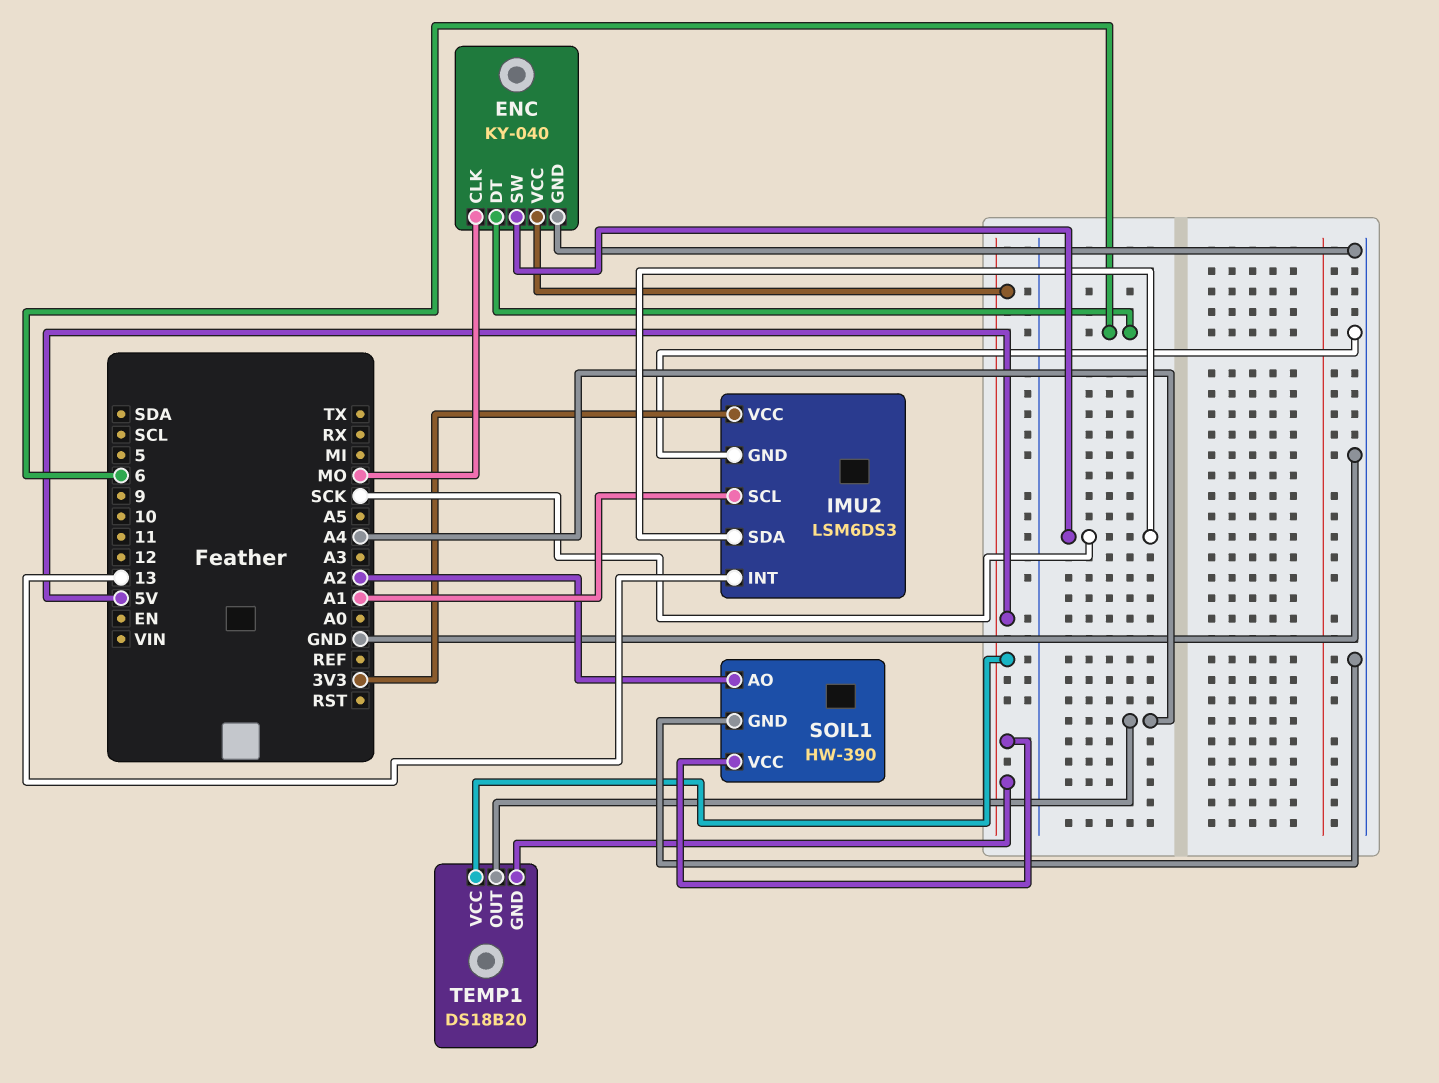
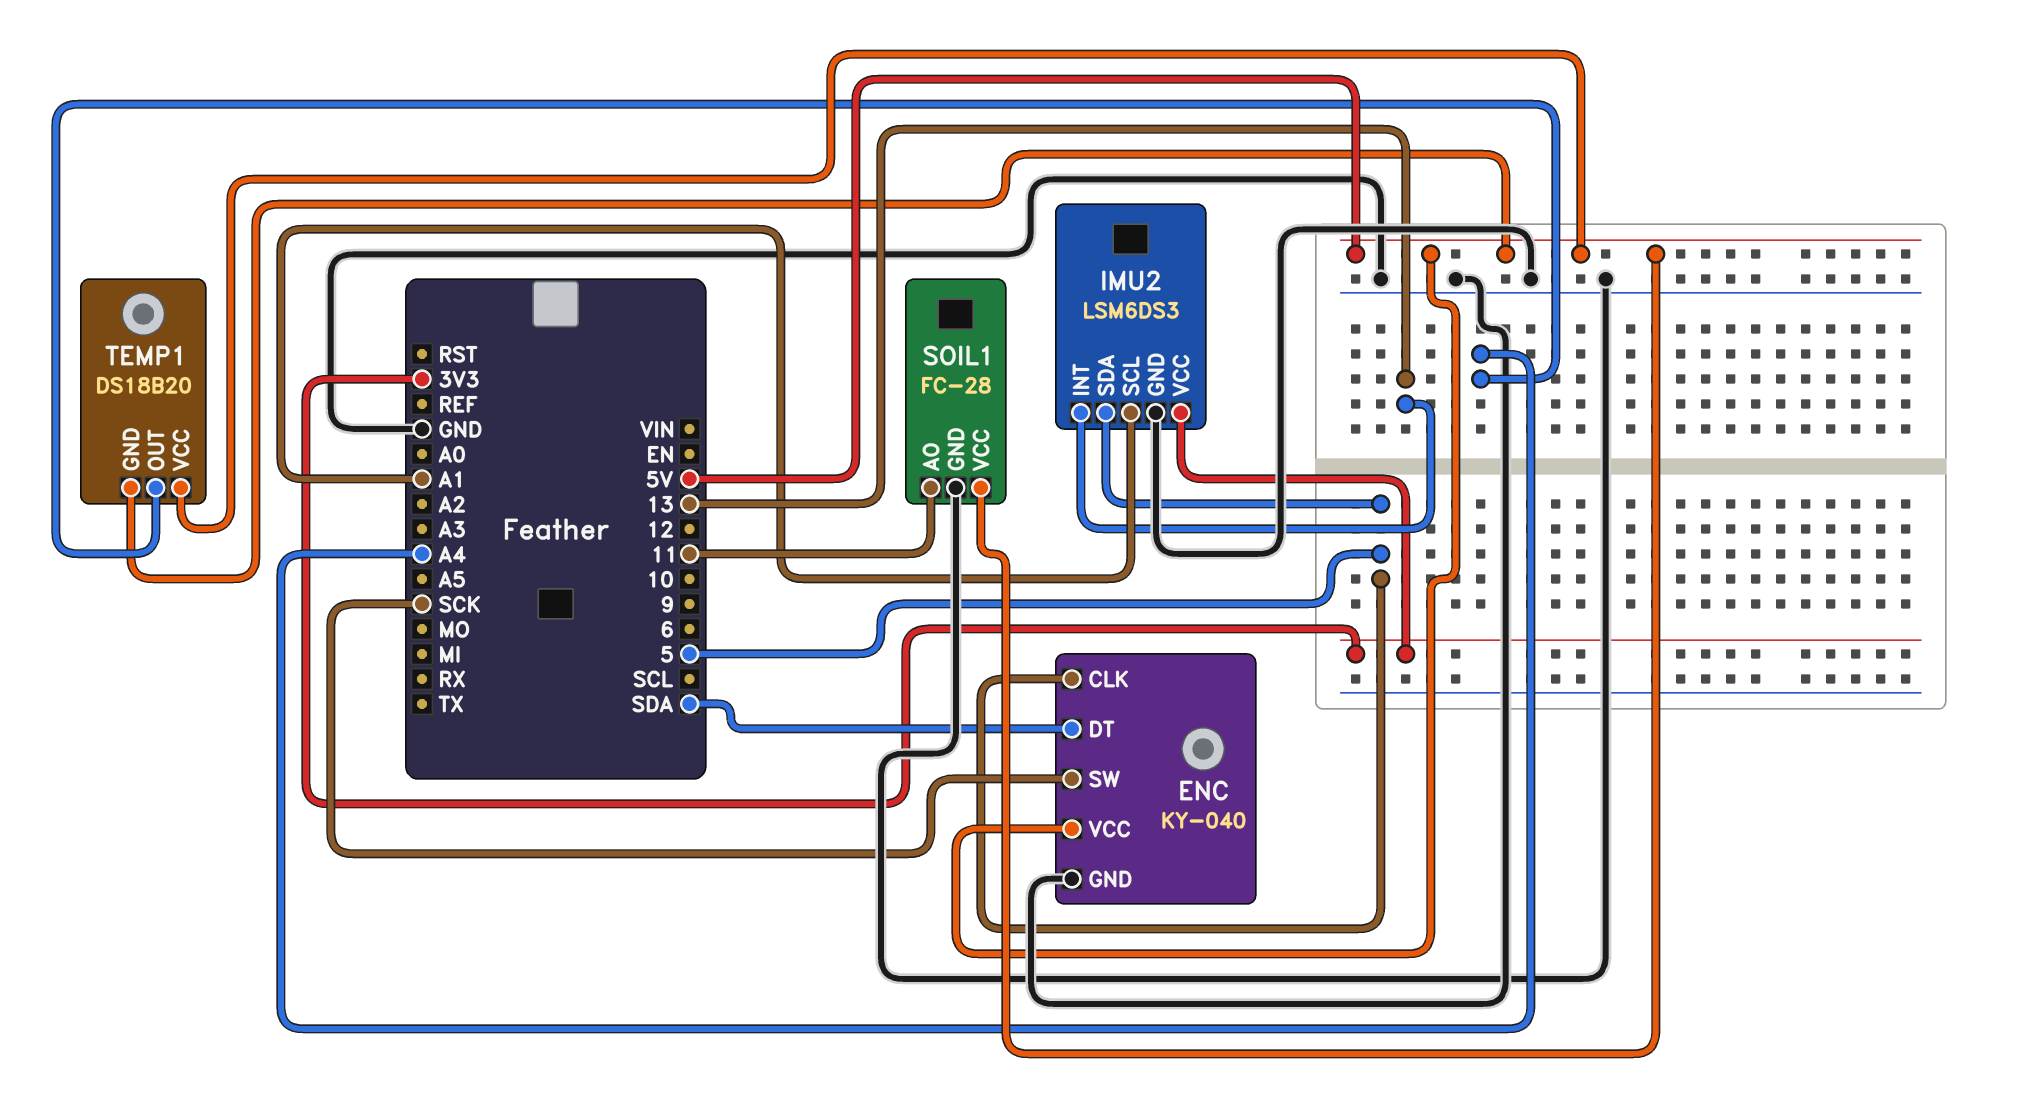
ENC pin CLK: MO -> 5
ENC pin DT: 6 -> SDA
IMU2 pin SDA: SCK -> 5
SOIL1: HW-390 -> FC-28
SOIL1 pin AO: A2 -> 11

